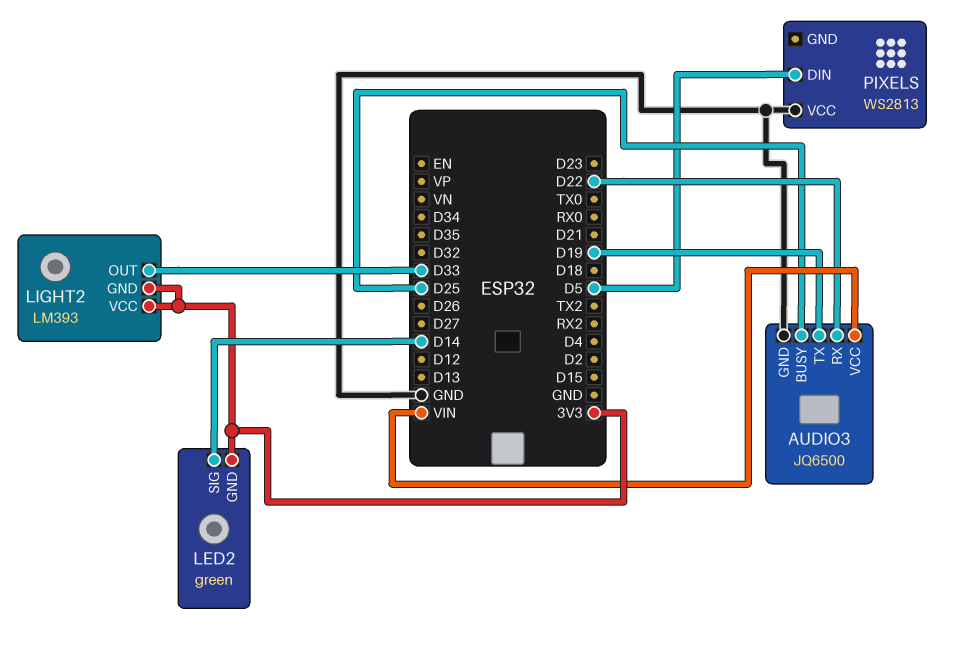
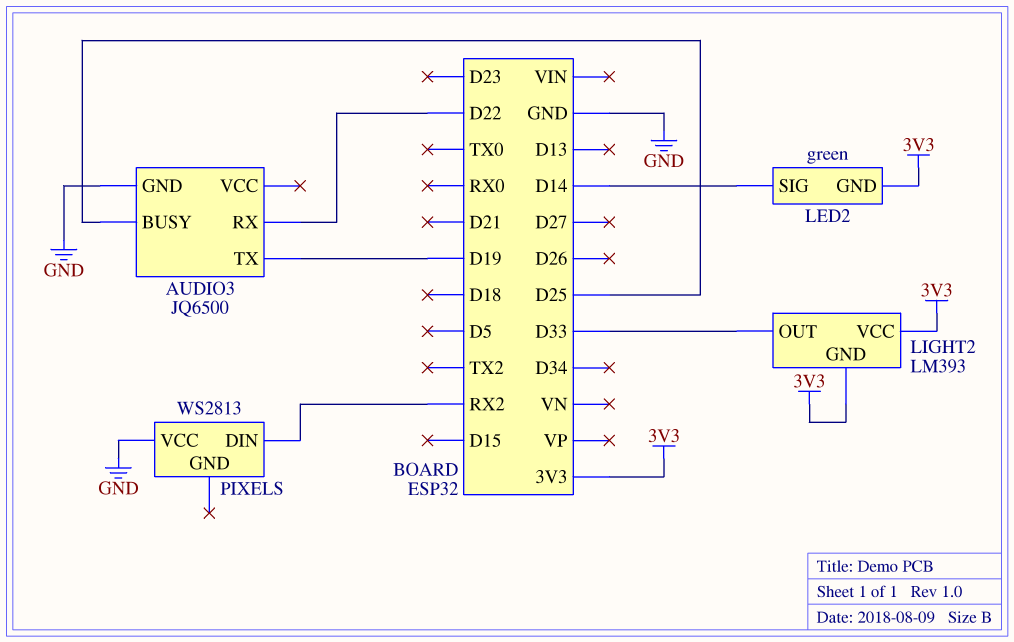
AUDIO3 pin VCC: VIN -> none
PIXELS pin DIN: D5 -> RX2

